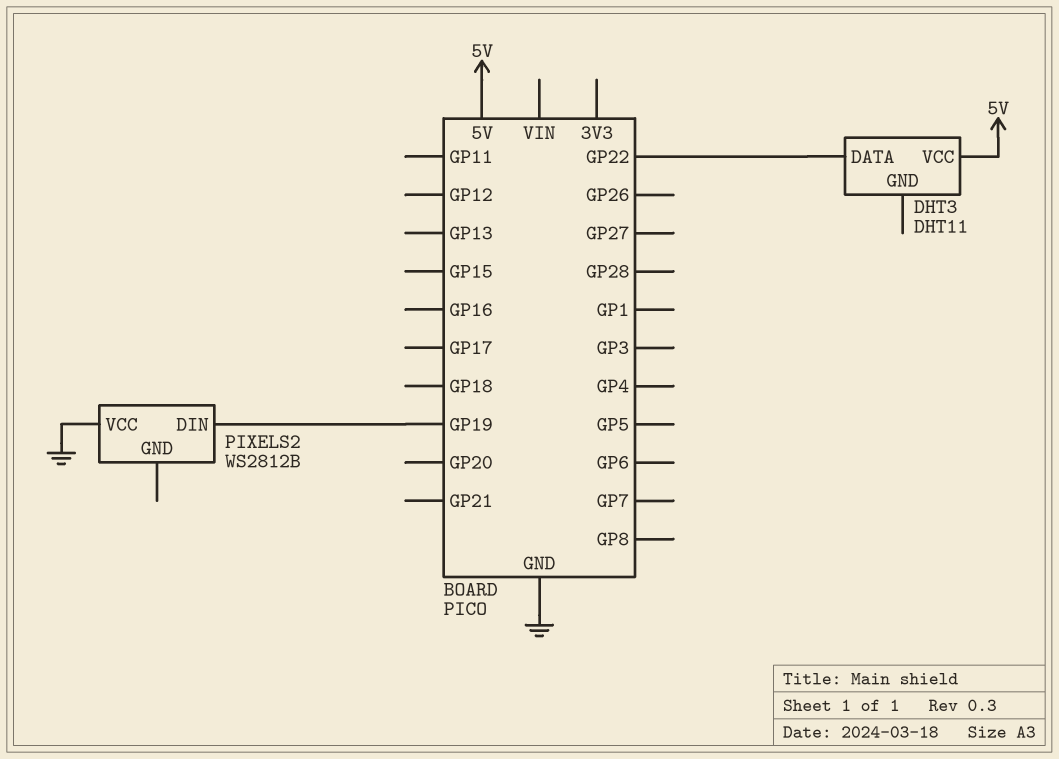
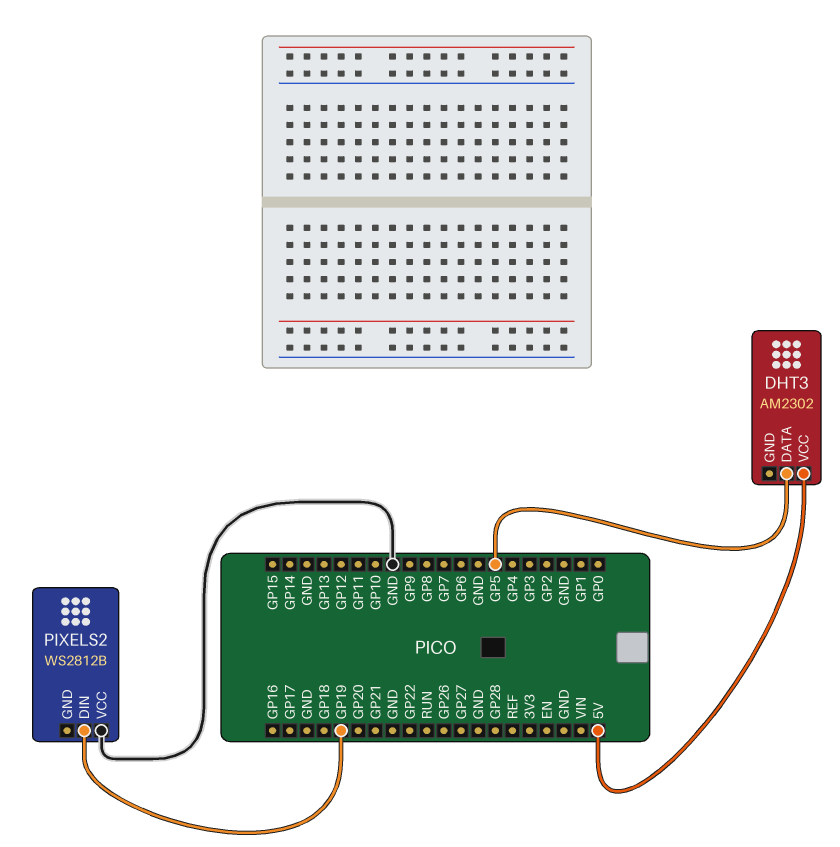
DHT3: DHT11 -> AM2302
DHT3 pin DATA: GP22 -> GP5

